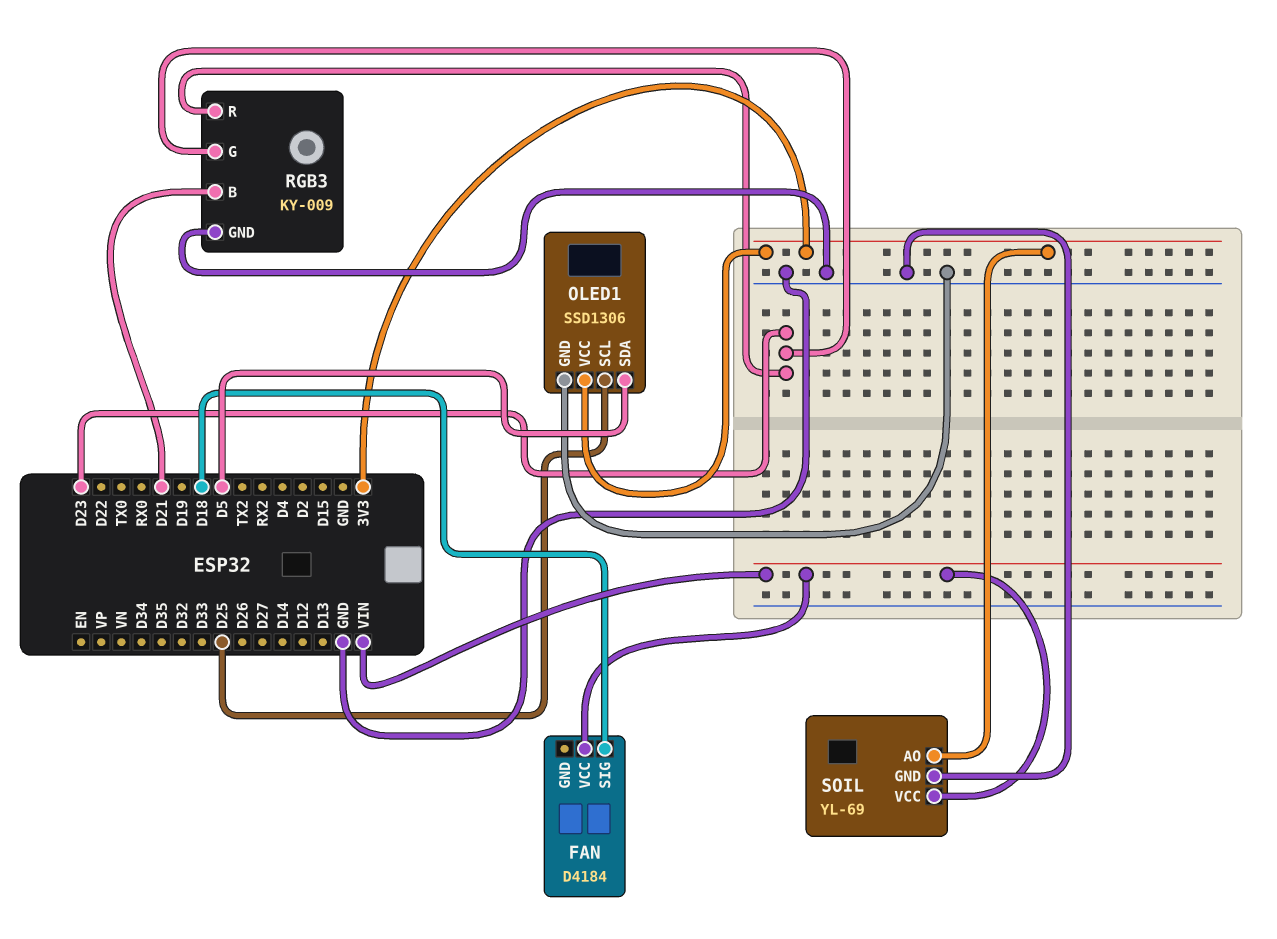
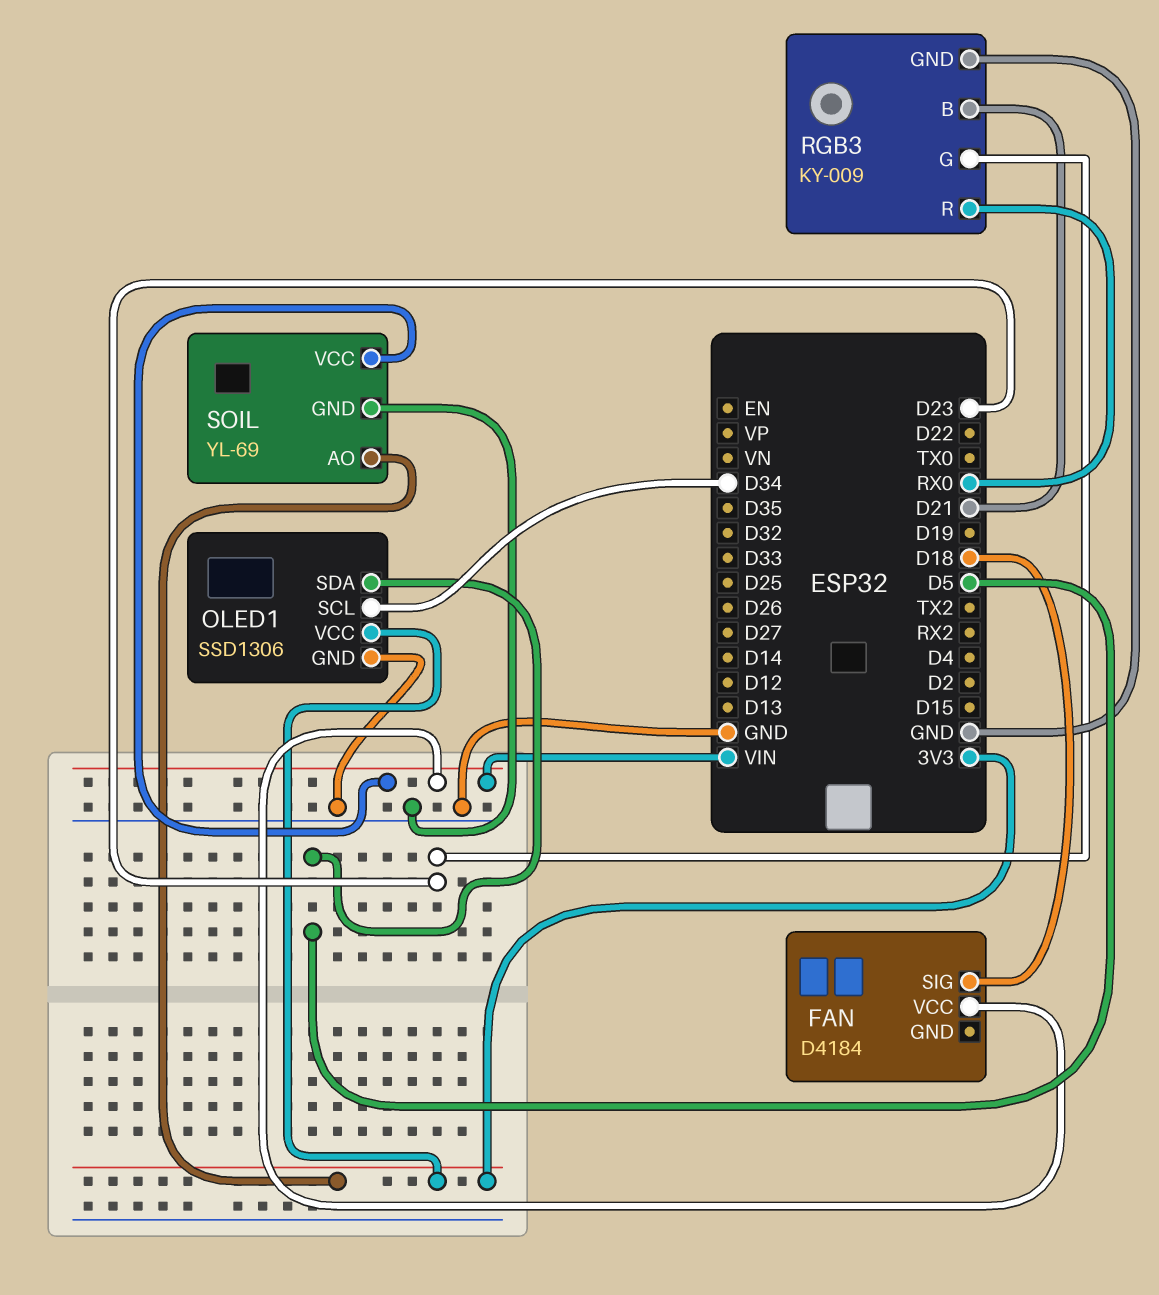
OLED1 pin SCL: D25 -> D34
RGB3 pin R: D23 -> RX0

